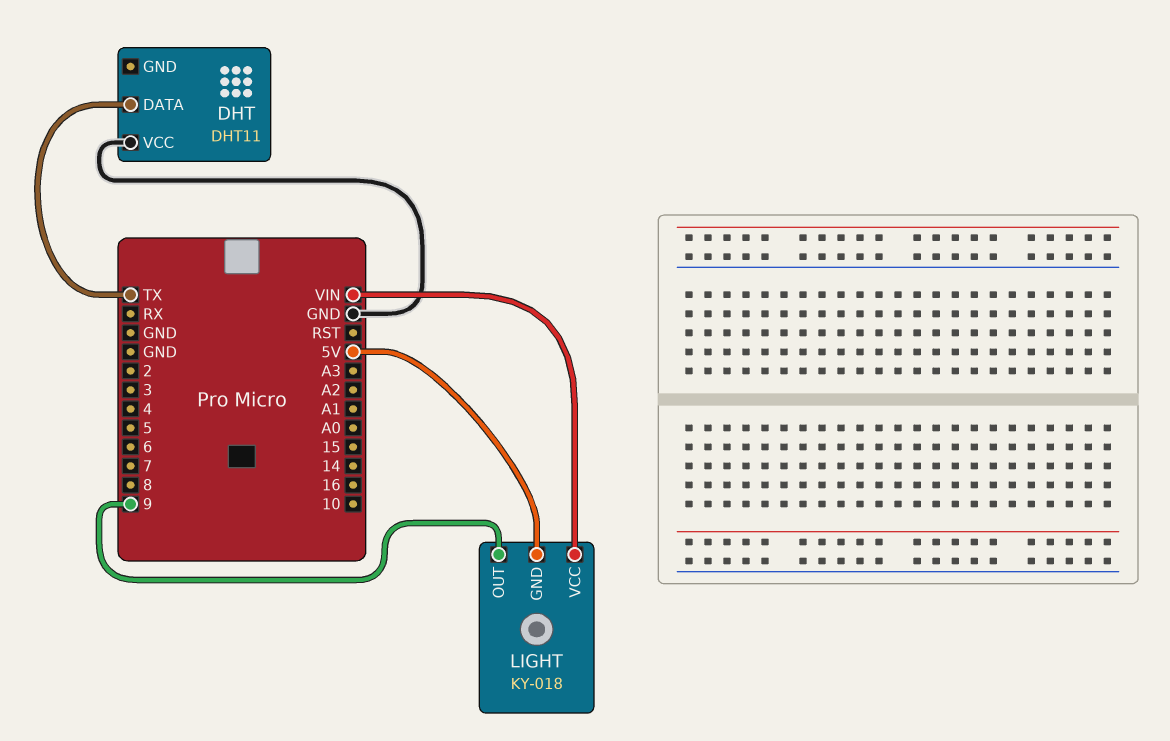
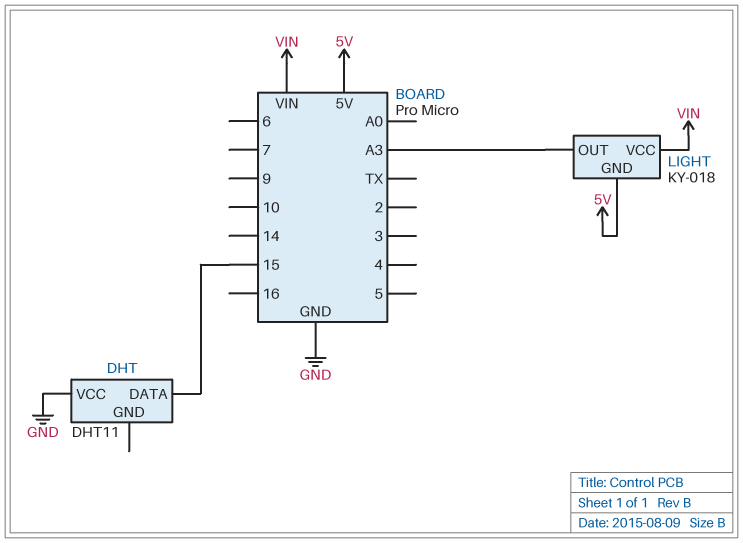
DHT pin DATA: TX -> 15
LIGHT pin OUT: 9 -> A3

